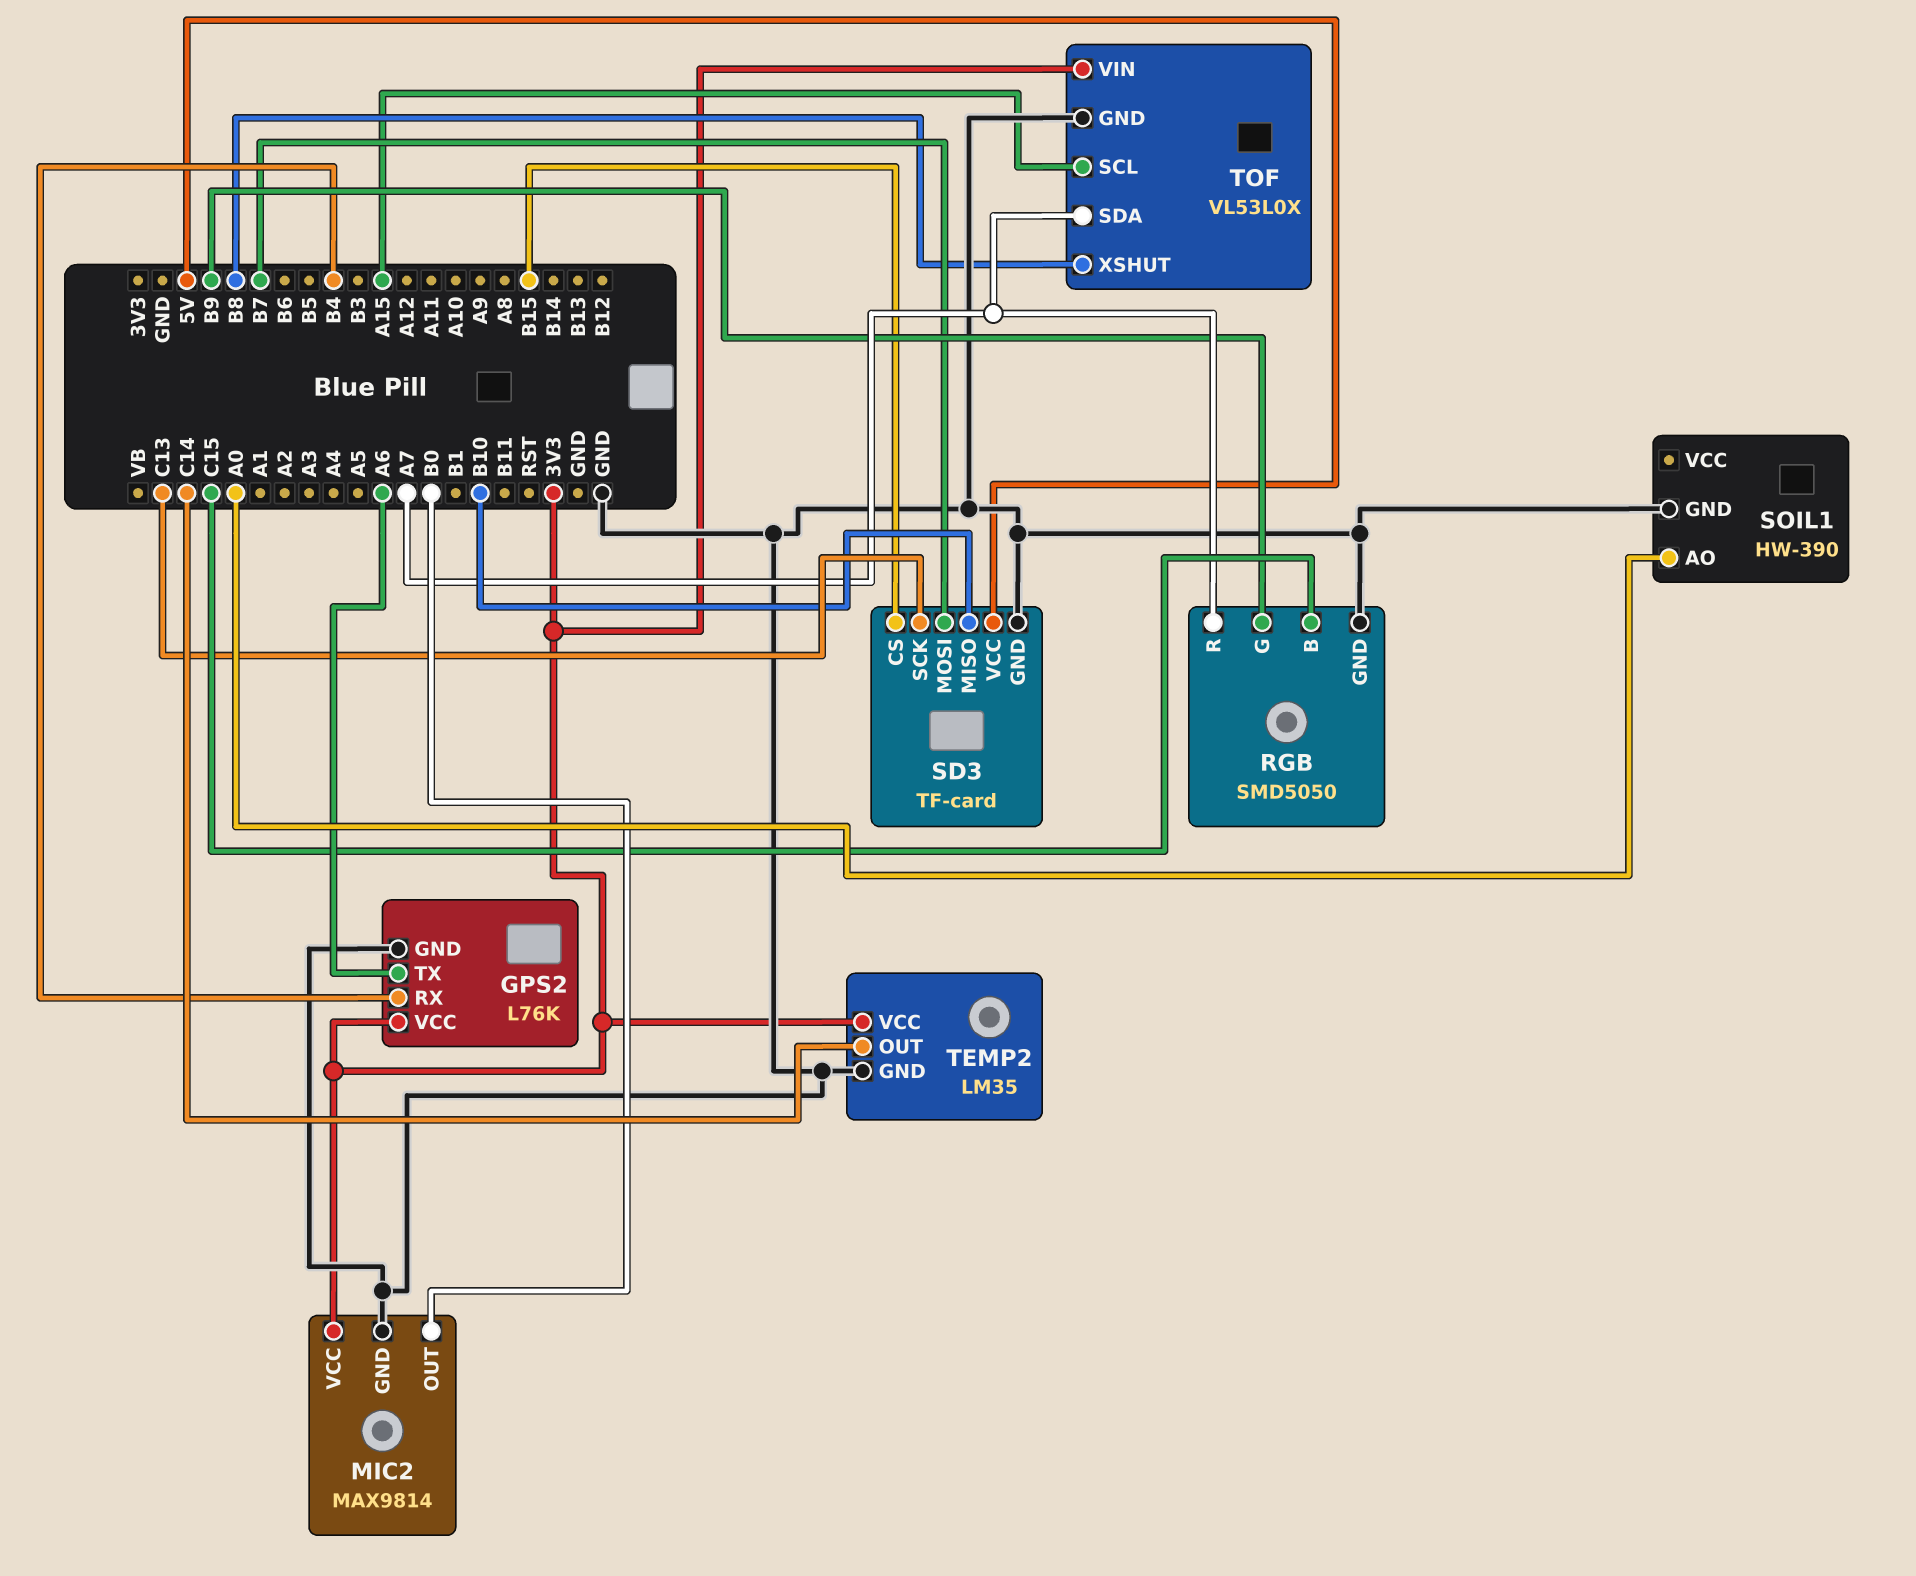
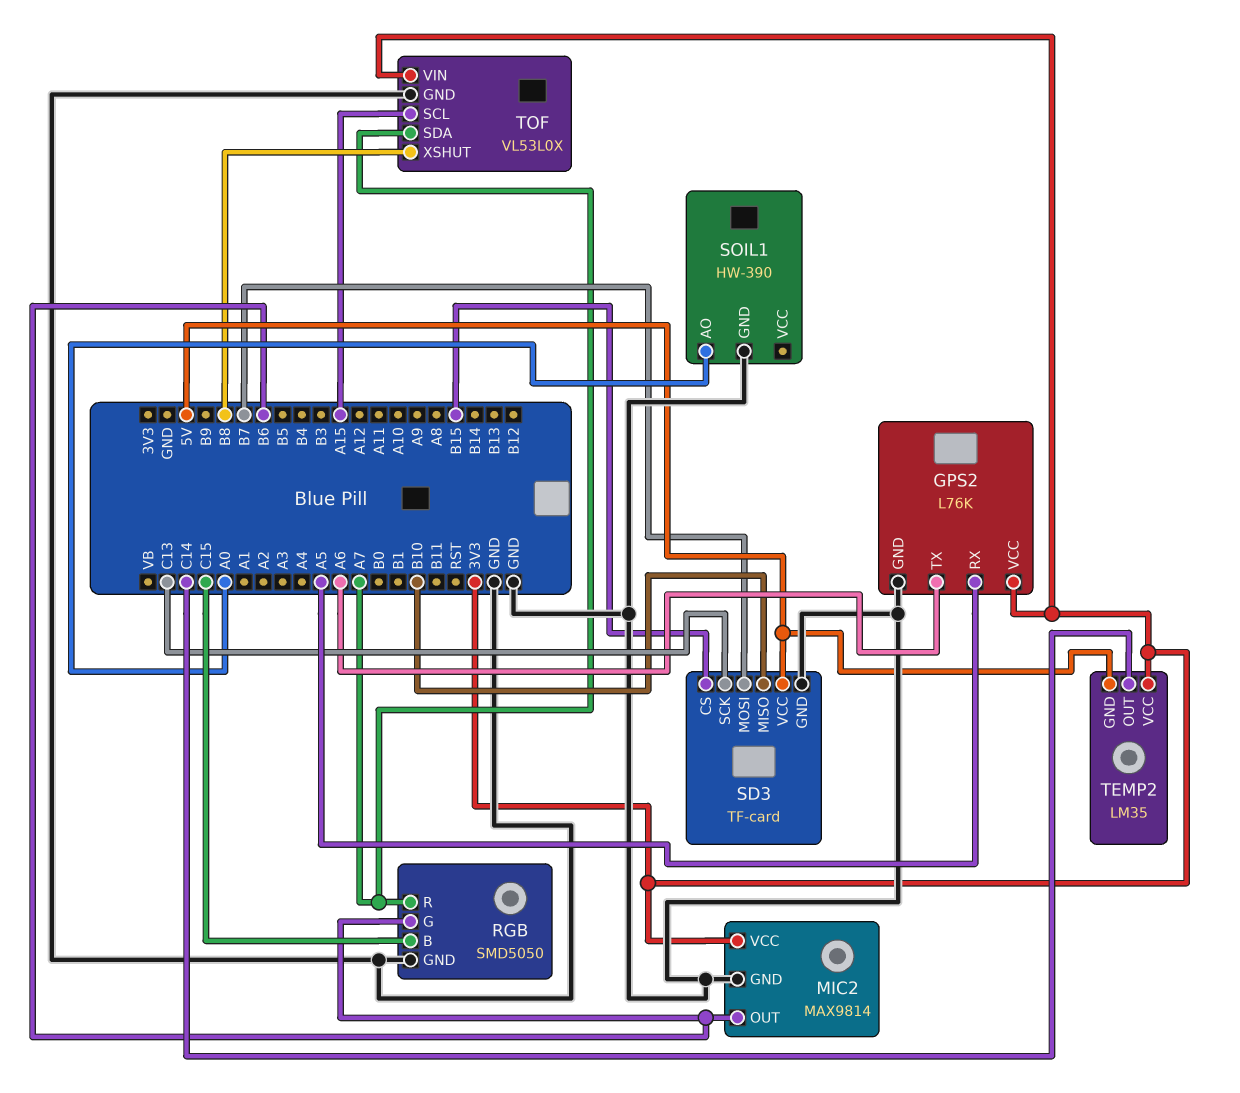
GPS2 pin RX: B4 -> A5
MIC2 pin OUT: B0 -> B6
RGB pin G: B9 -> B6
TEMP2 pin GND: GND -> 5V

